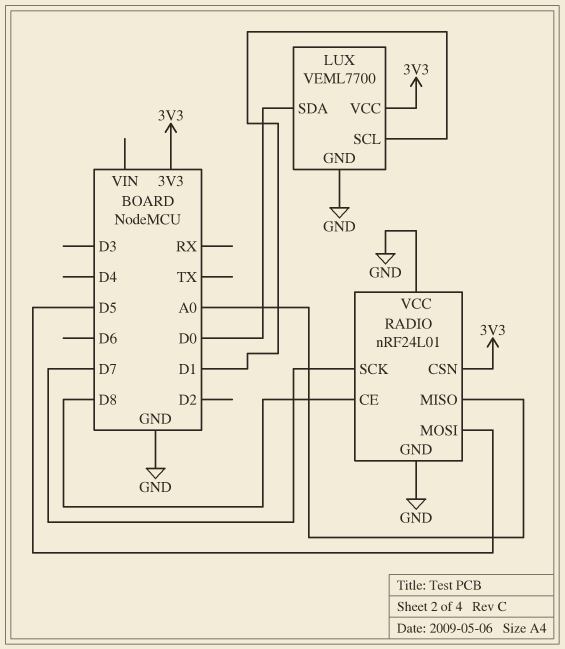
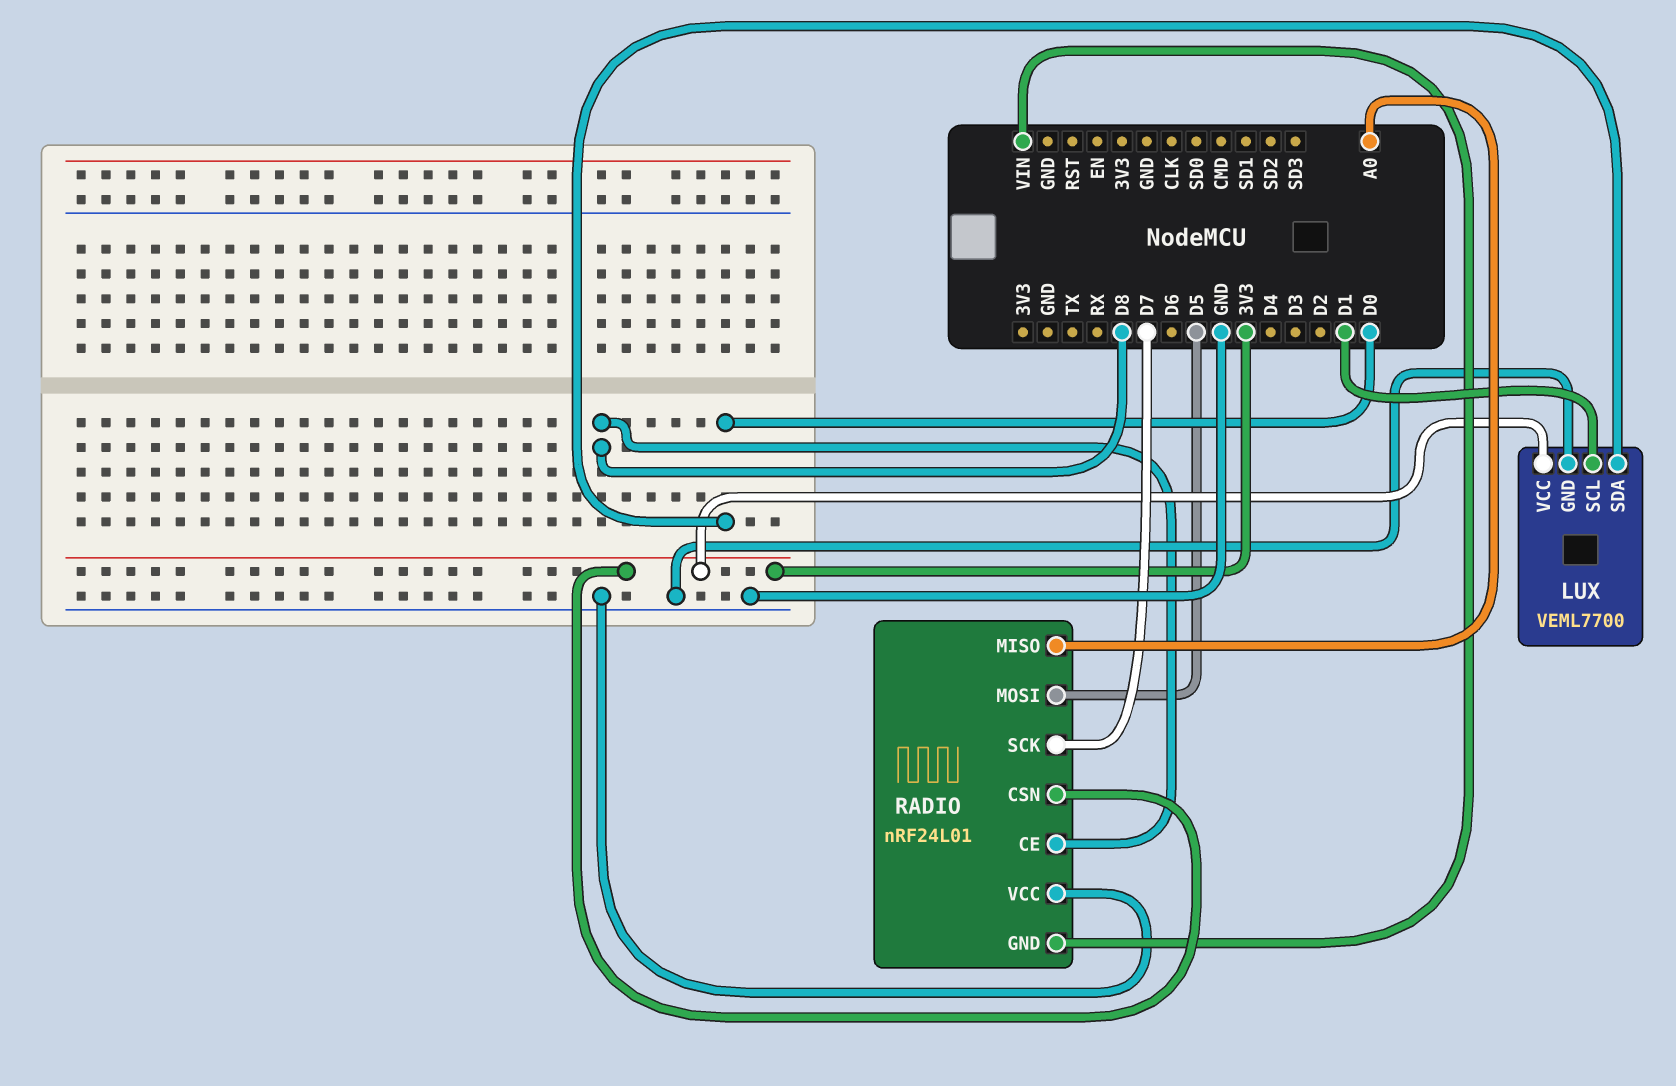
RADIO pin GND: GND -> VIN

